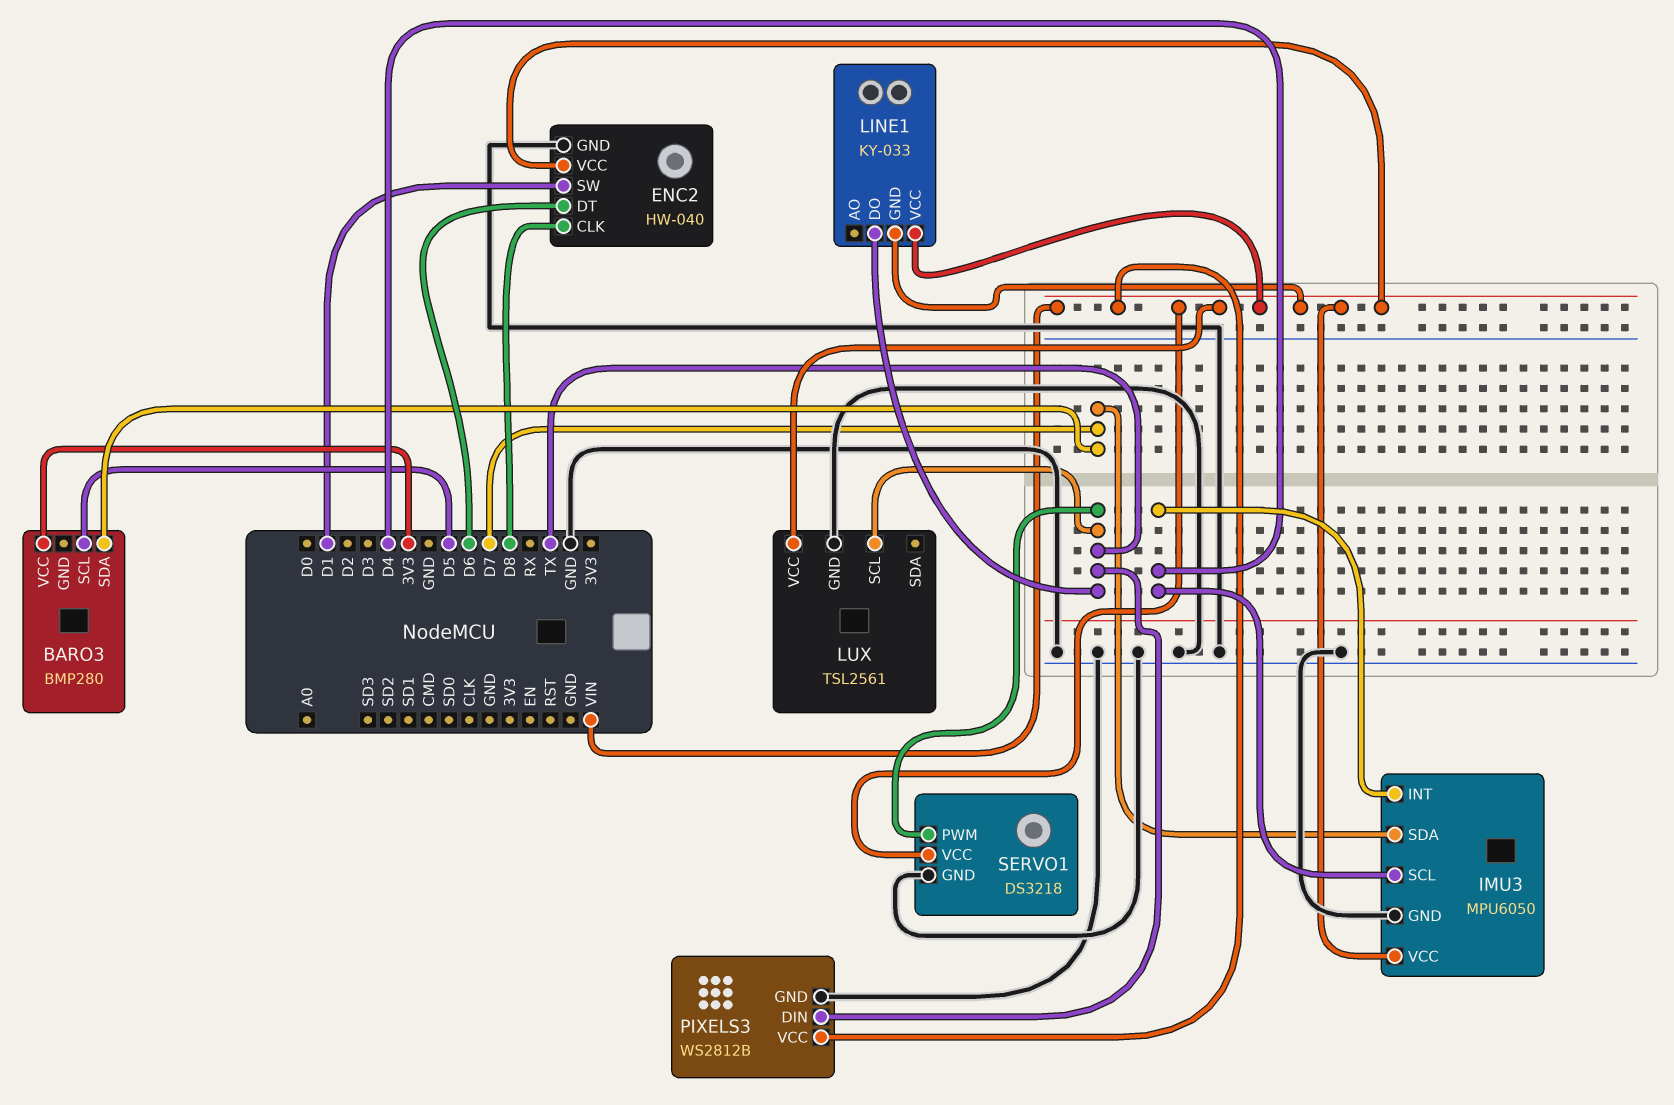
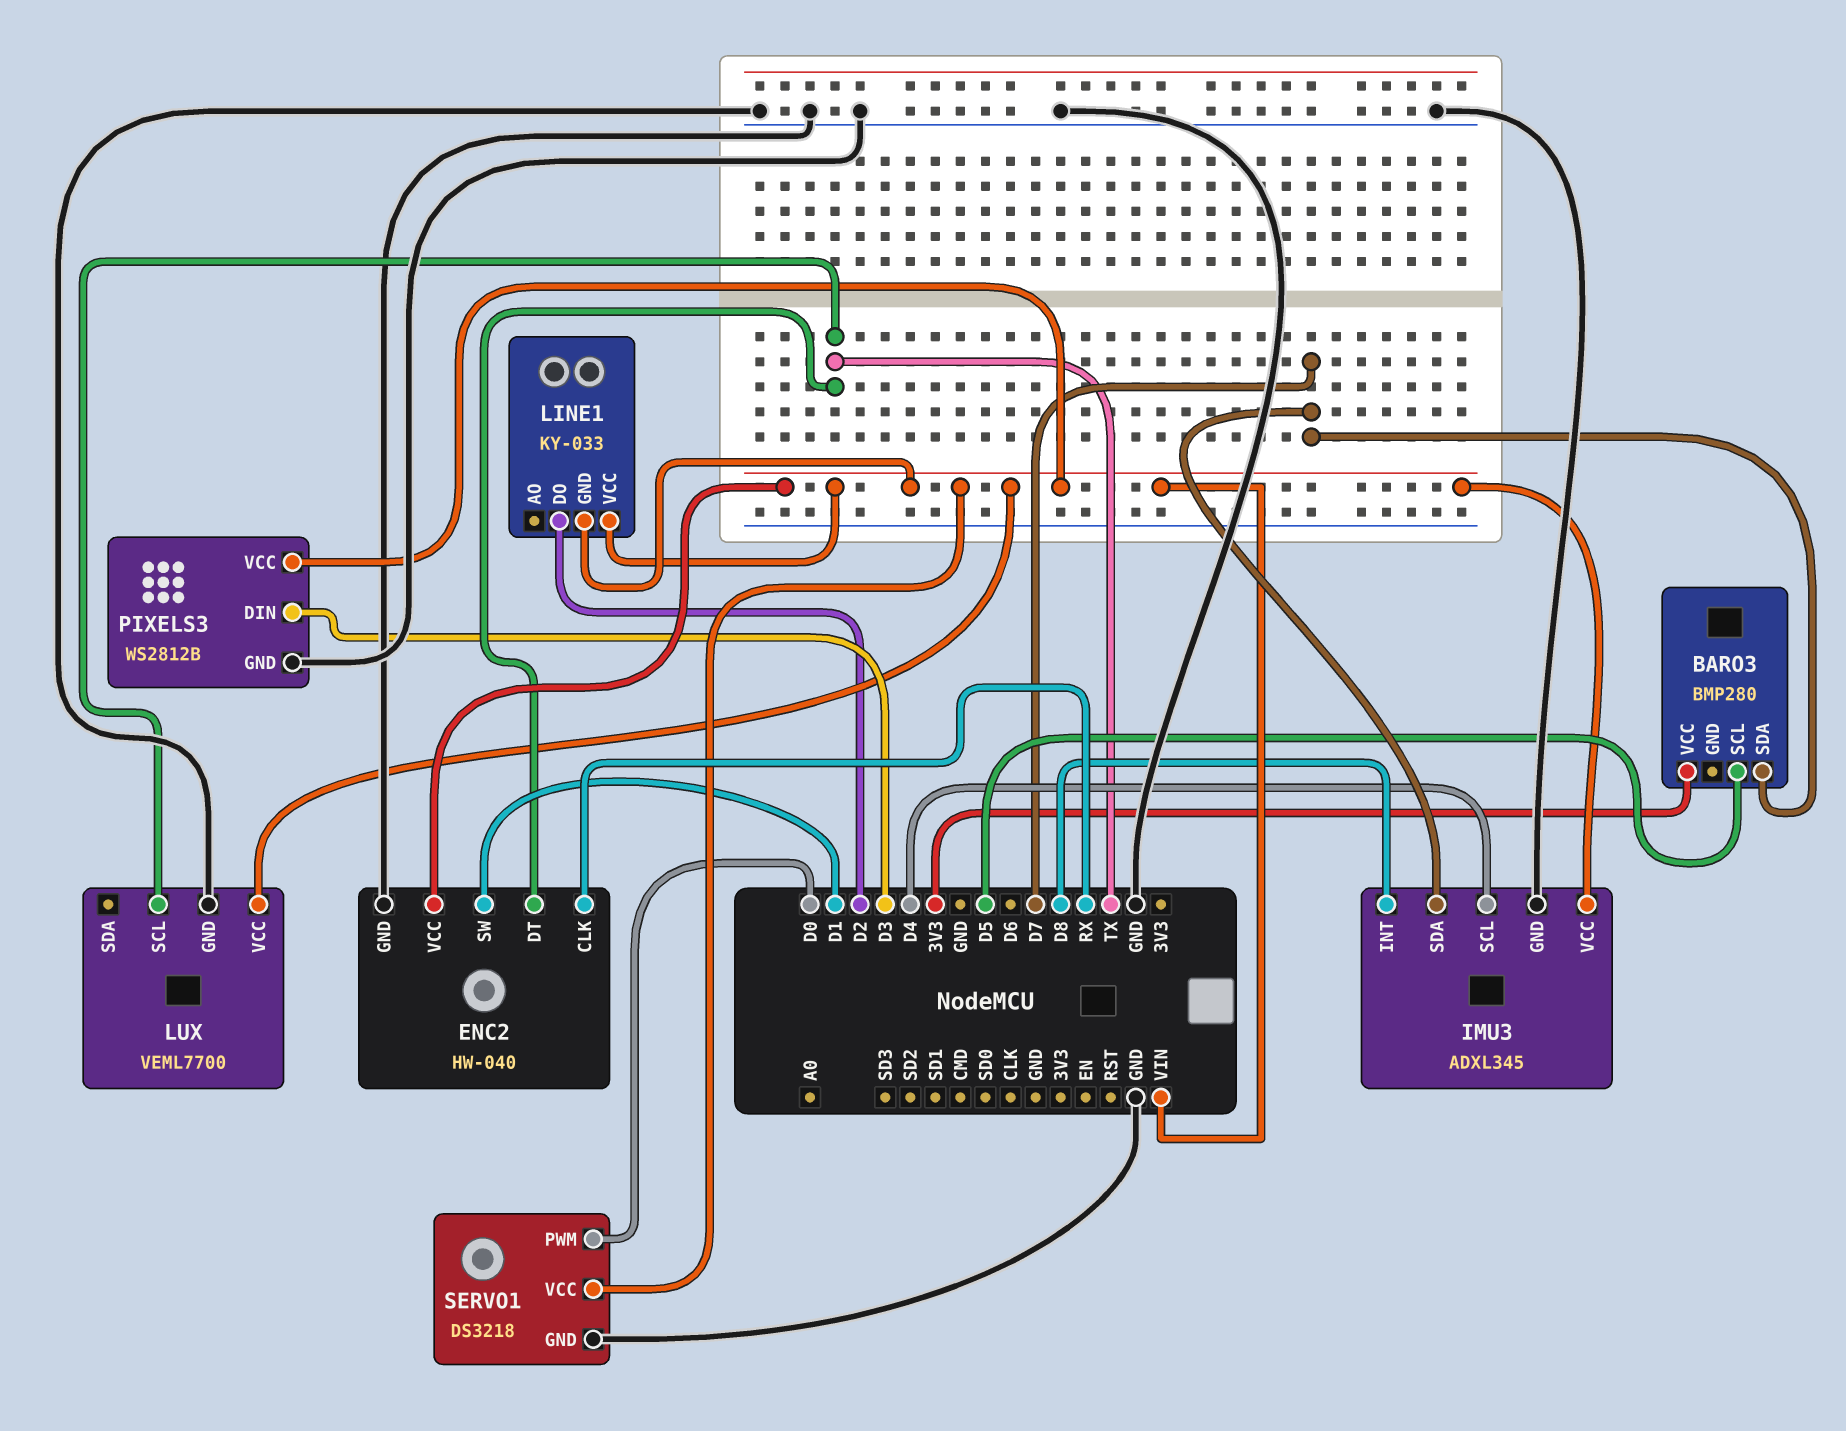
ENC2 pin CLK: D8 -> RX
ENC2 pin DT: D6 -> TX
IMU3: MPU6050 -> ADXL345
IMU3 pin INT: D4 -> D8
LINE1 pin DO: TX -> D2
LUX: TSL2561 -> VEML7700
PIXELS3 pin DIN: TX -> D3
SERVO1 pin PWM: TX -> D0

